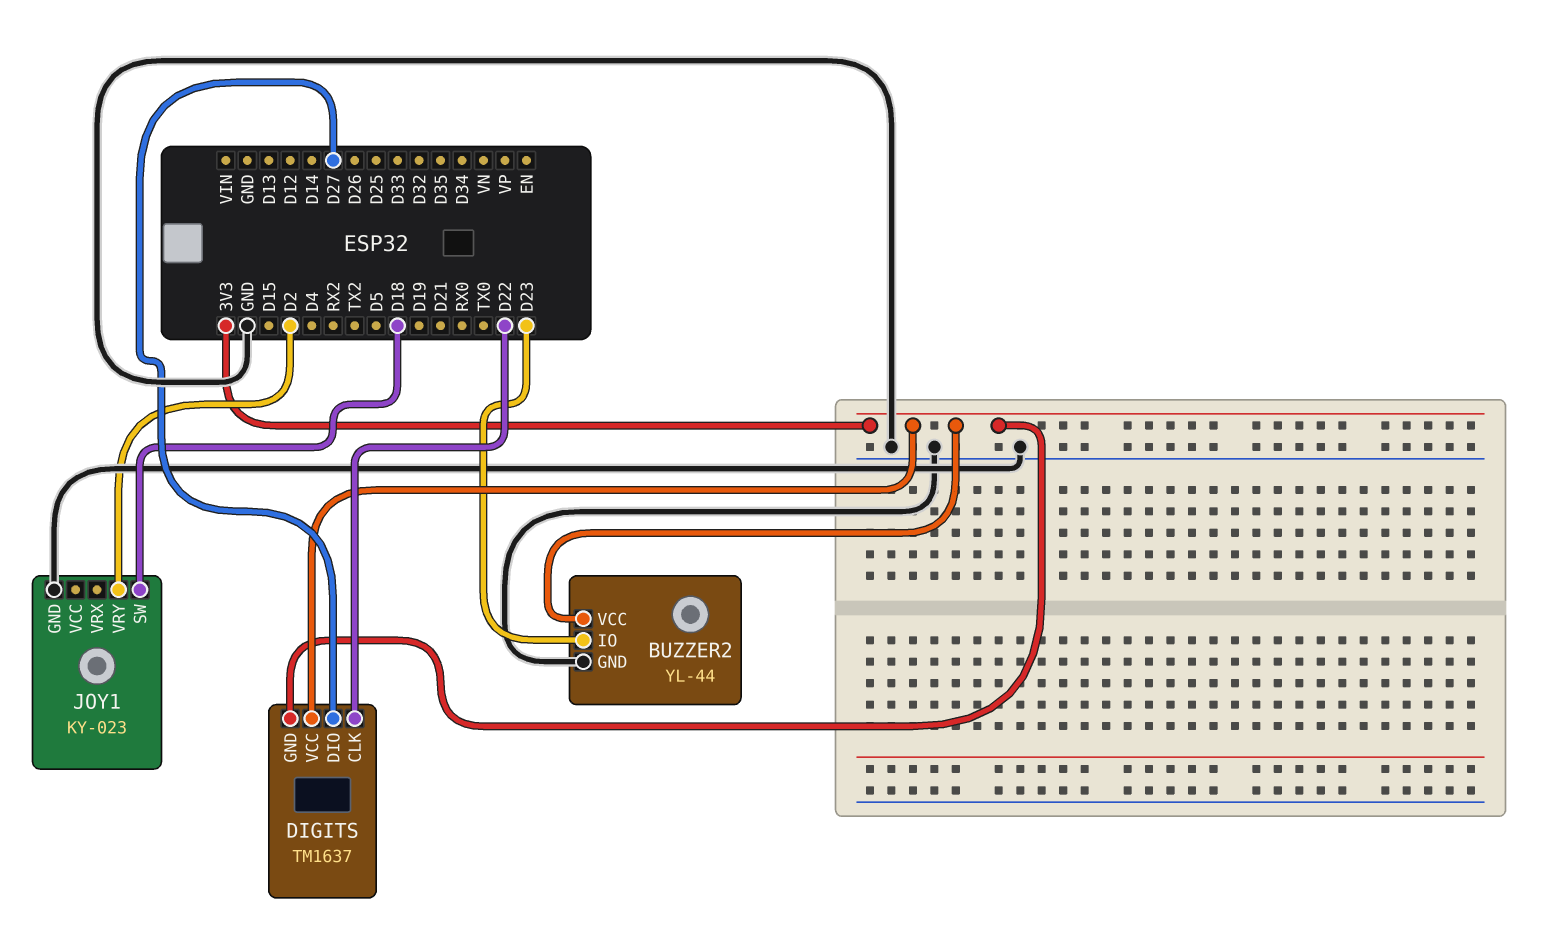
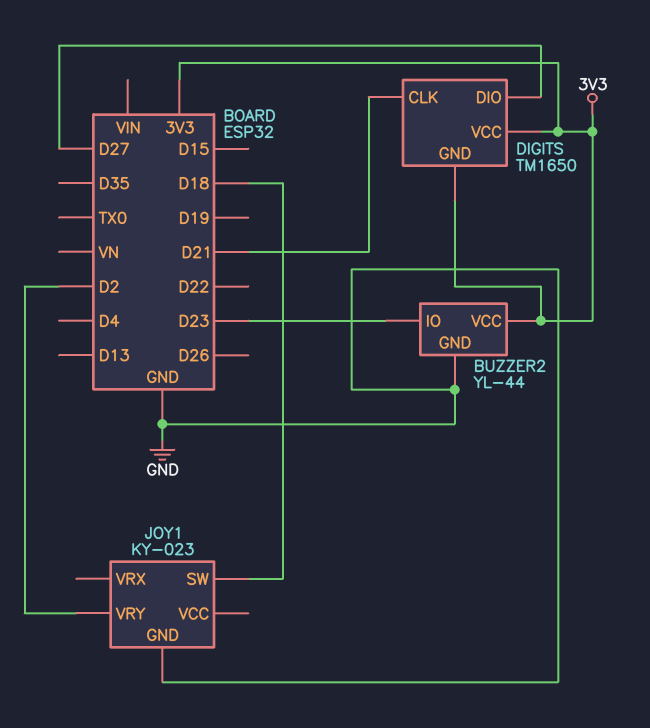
DIGITS: TM1637 -> TM1650
DIGITS pin CLK: D22 -> D21

